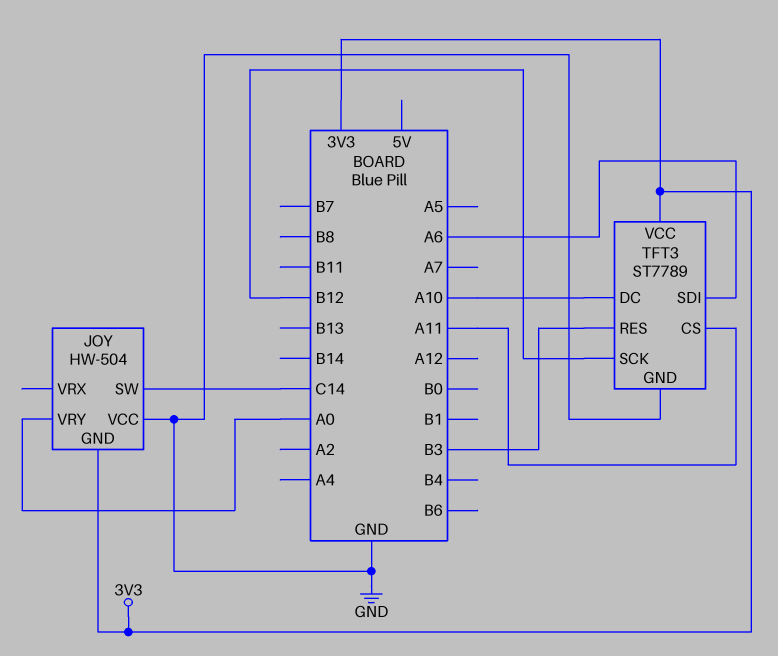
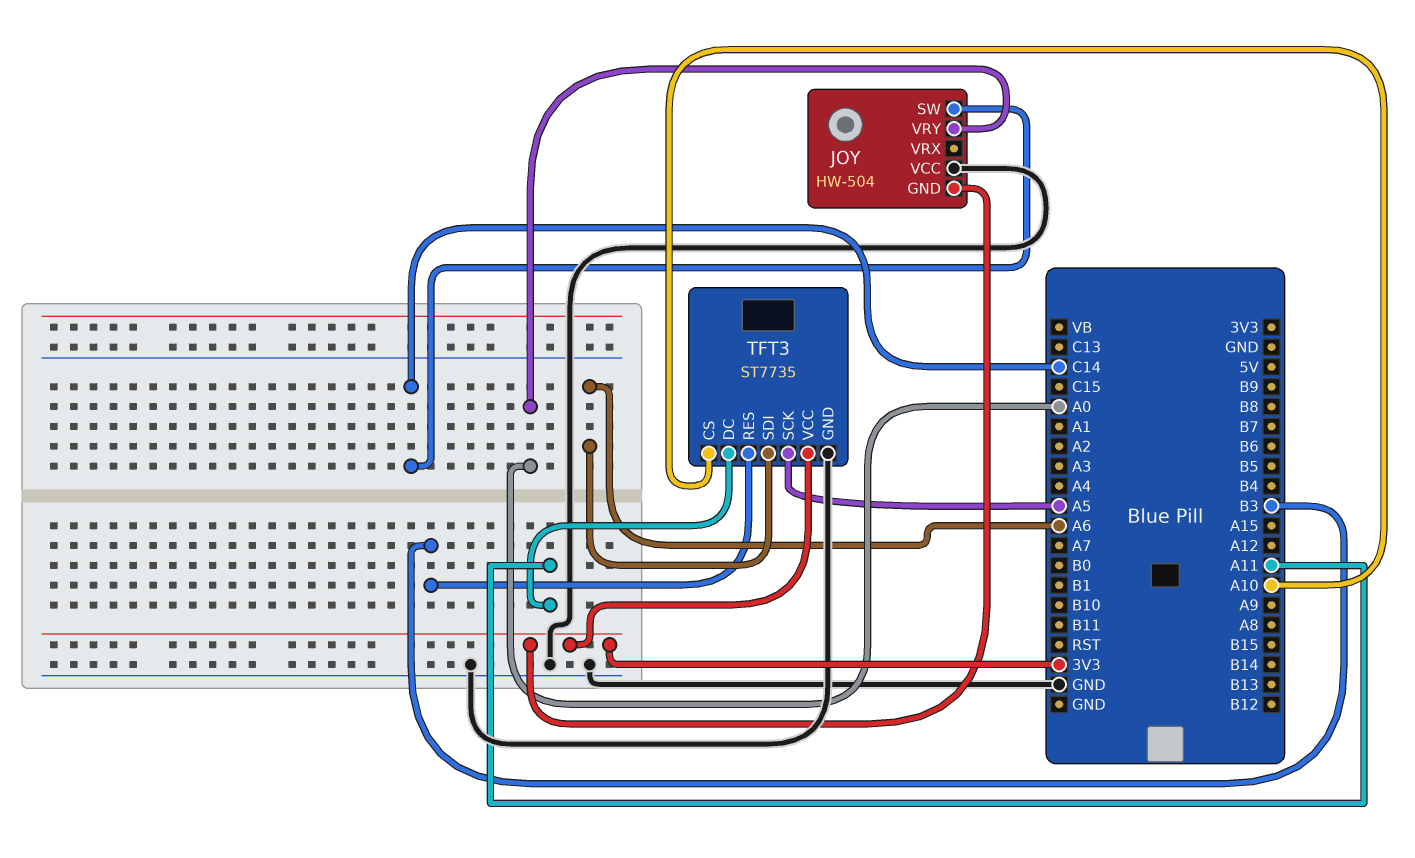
TFT3: ST7789 -> ST7735
TFT3 pin CS: A11 -> A10
TFT3 pin DC: A10 -> A11
TFT3 pin SCK: B12 -> A5

